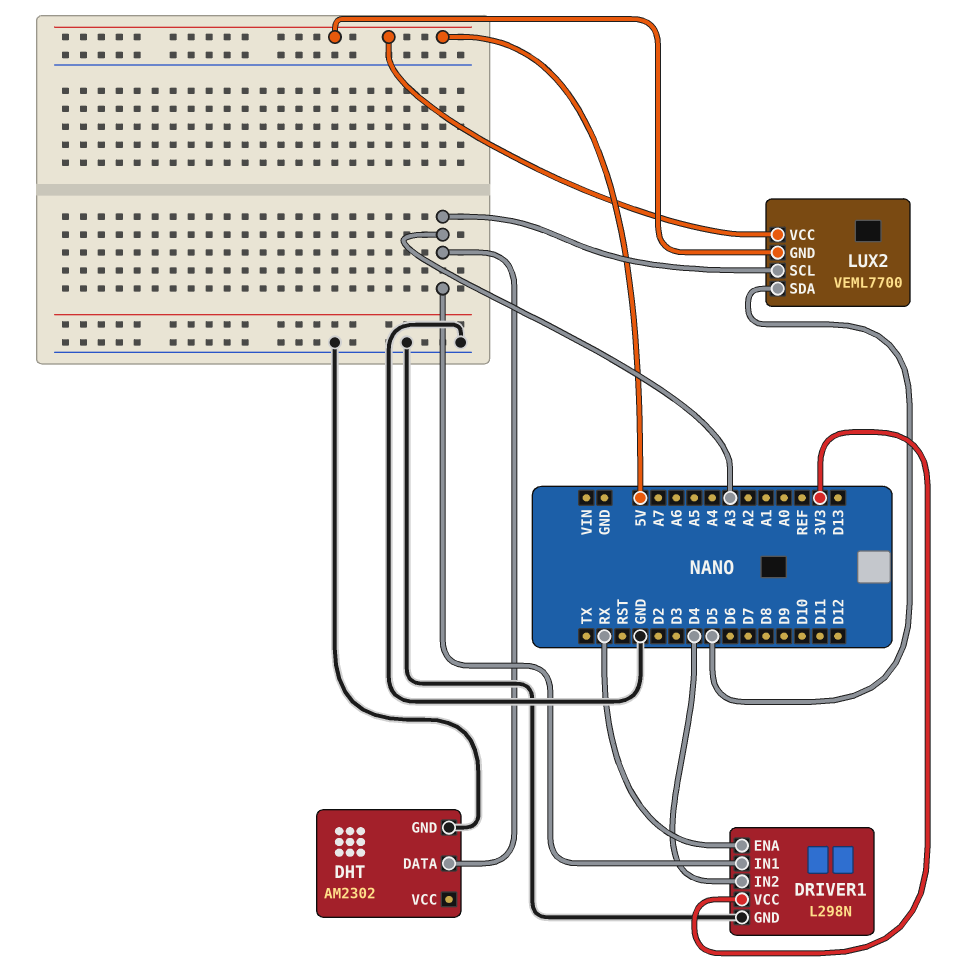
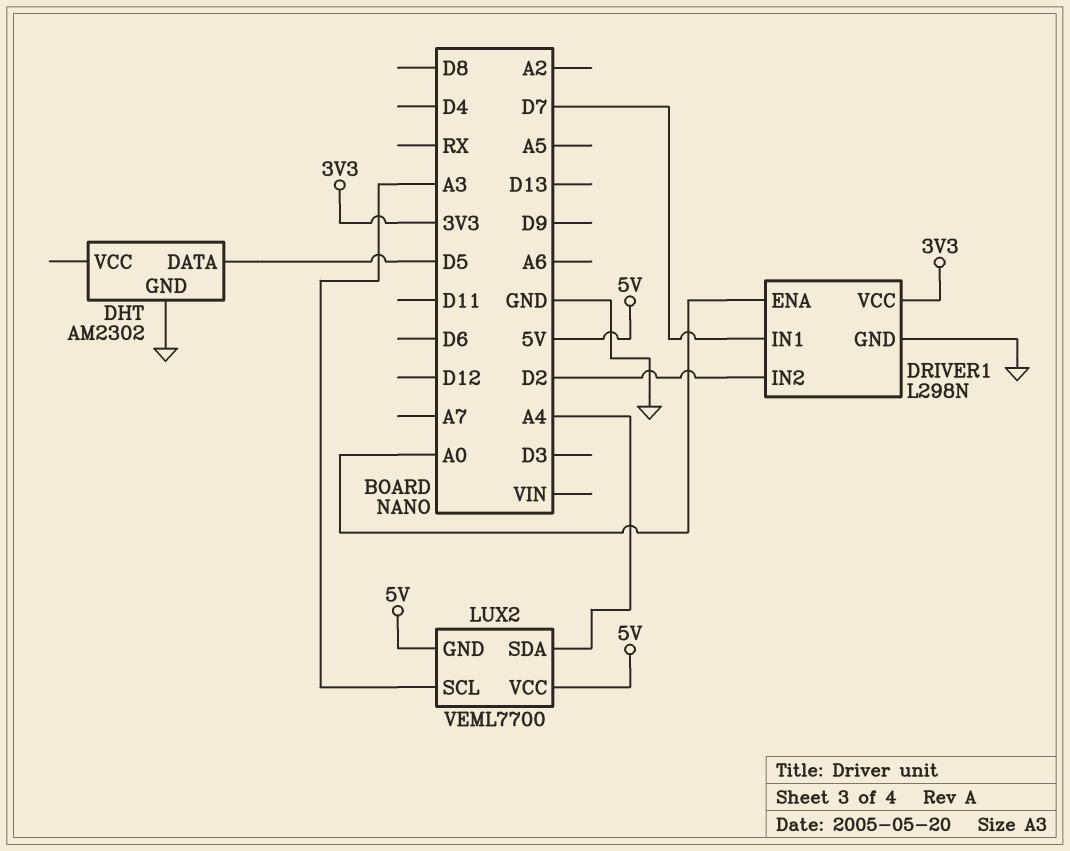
DHT pin DATA: A3 -> D5
DRIVER1 pin ENA: RX -> A0
DRIVER1 pin IN1: A3 -> D7
DRIVER1 pin IN2: D4 -> D2
LUX2 pin SDA: D5 -> A4

